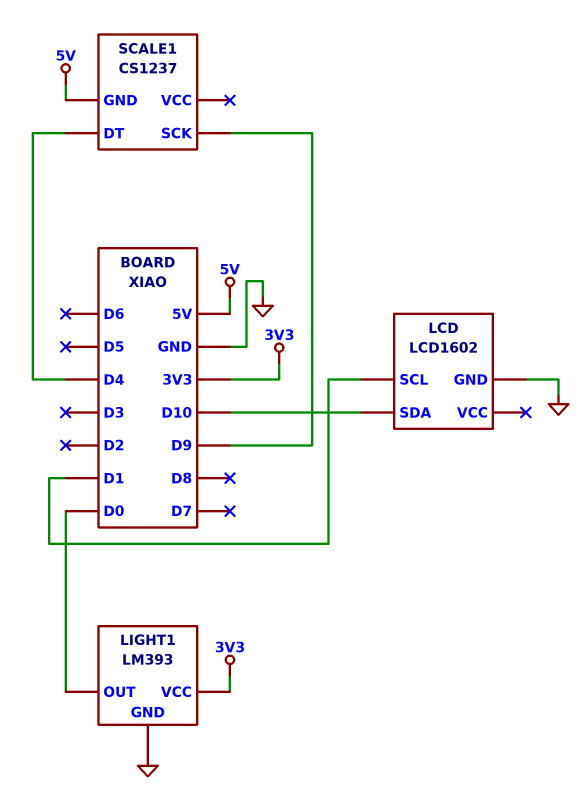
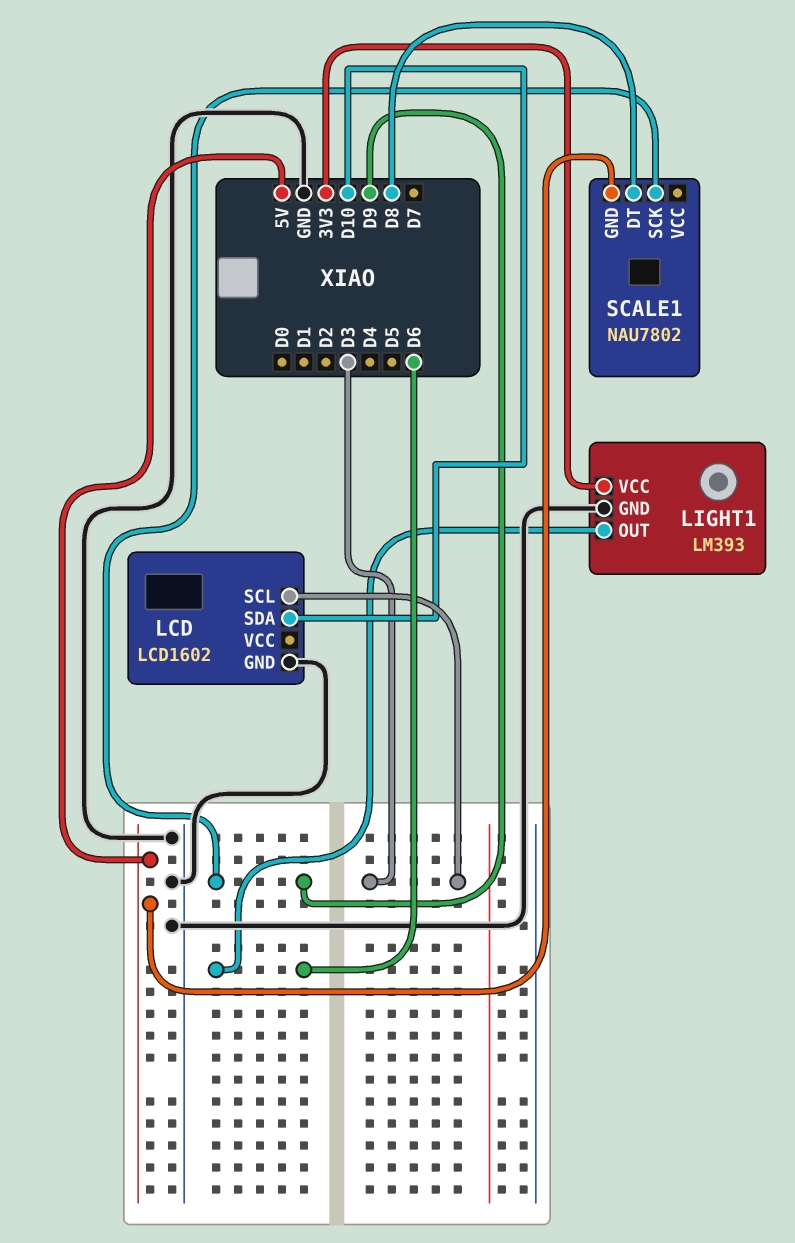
LCD pin SCL: D1 -> D3
LIGHT1 pin OUT: D0 -> D6
SCALE1: CS1237 -> NAU7802
SCALE1 pin DT: D4 -> D8

